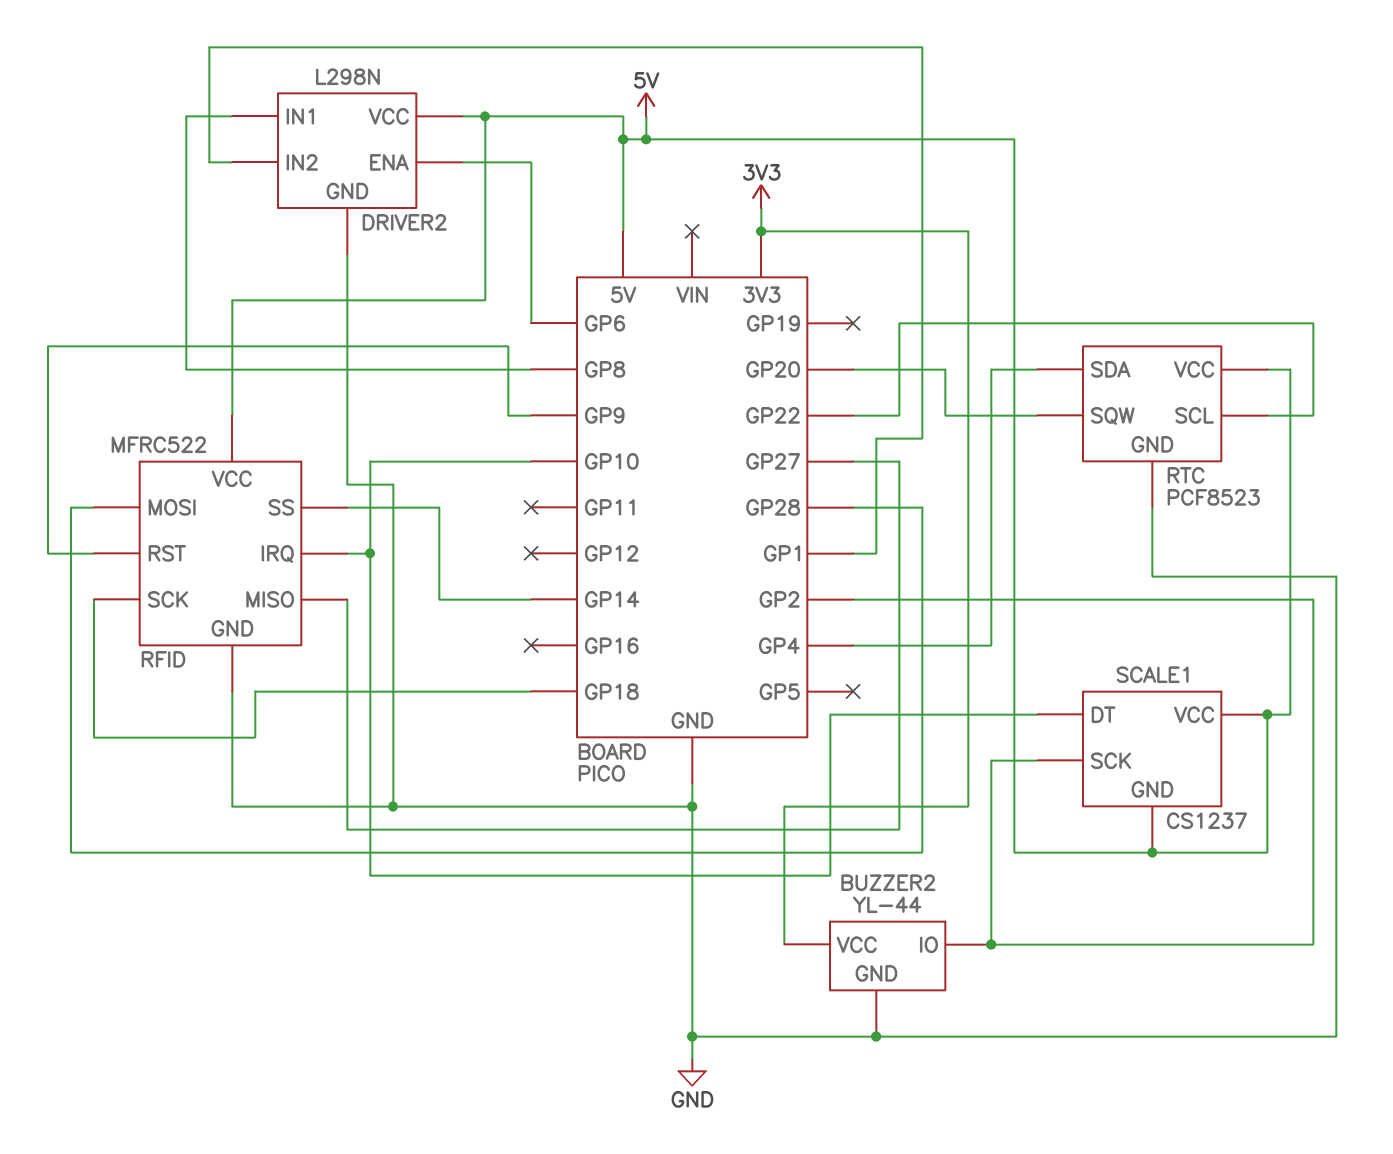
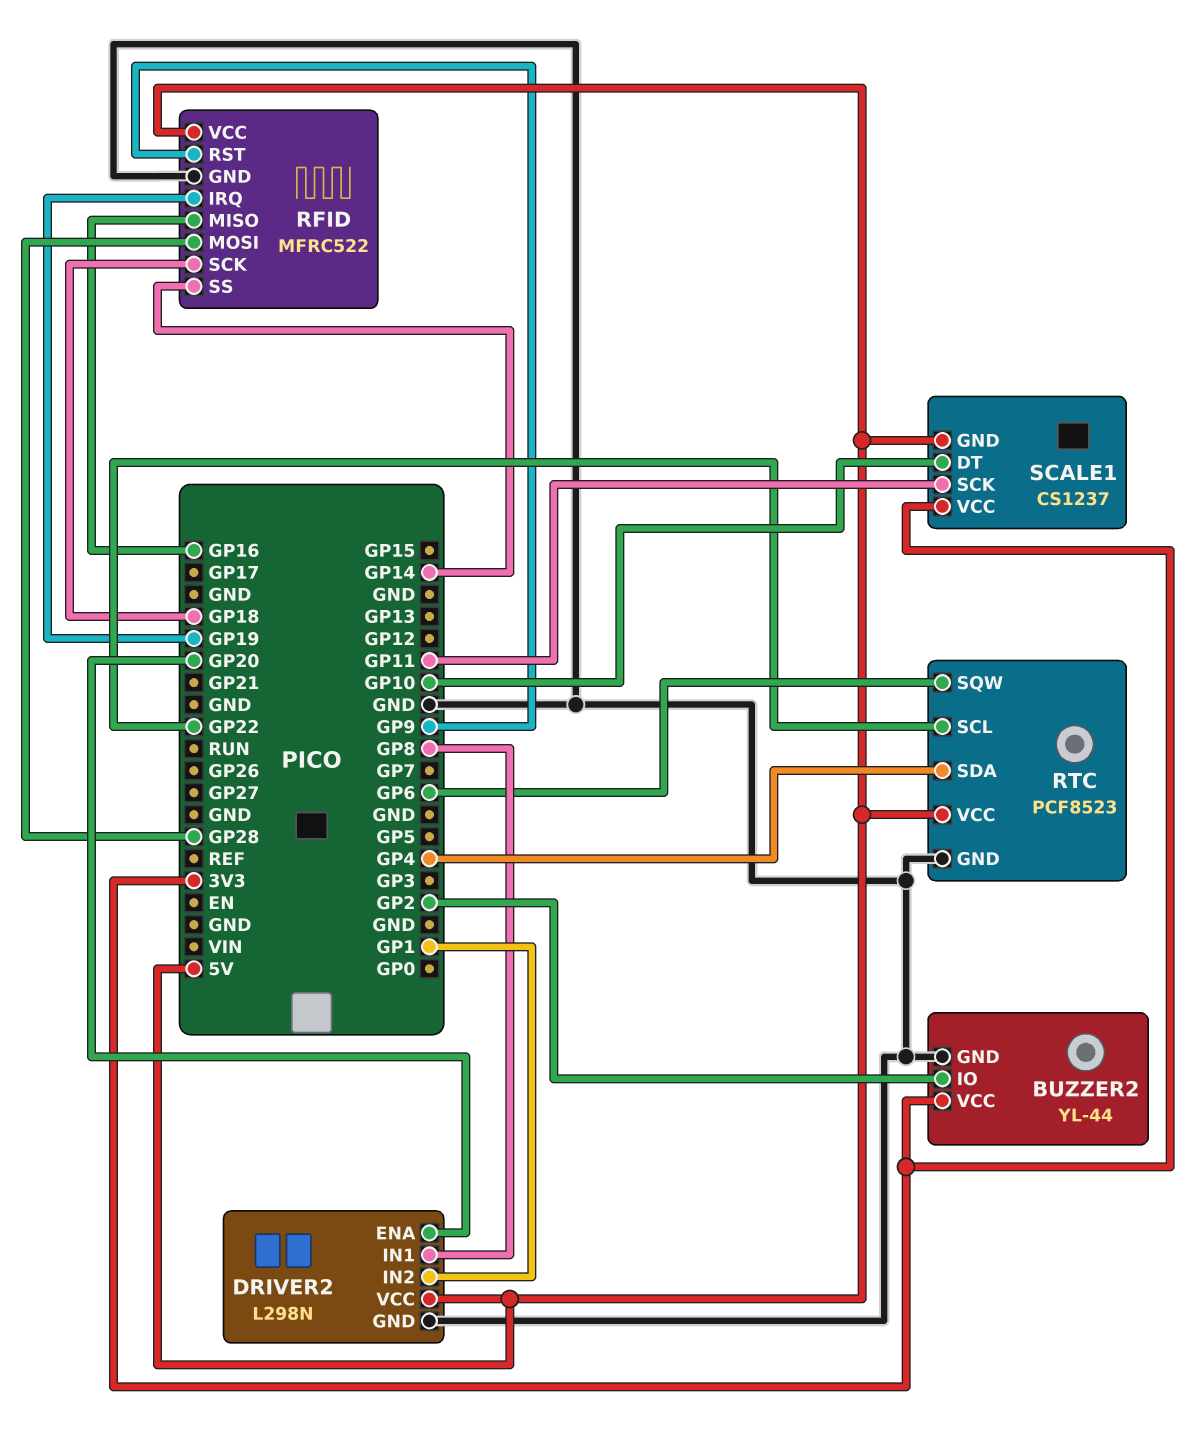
DRIVER2 pin ENA: GP6 -> GP20
RFID pin IRQ: GP10 -> GP19
RFID pin MISO: GP27 -> GP16
RTC pin SQW: GP20 -> GP6
SCALE1 pin SCK: GP2 -> GP11
SCALE1 pin VCC: 5V -> 3V3

